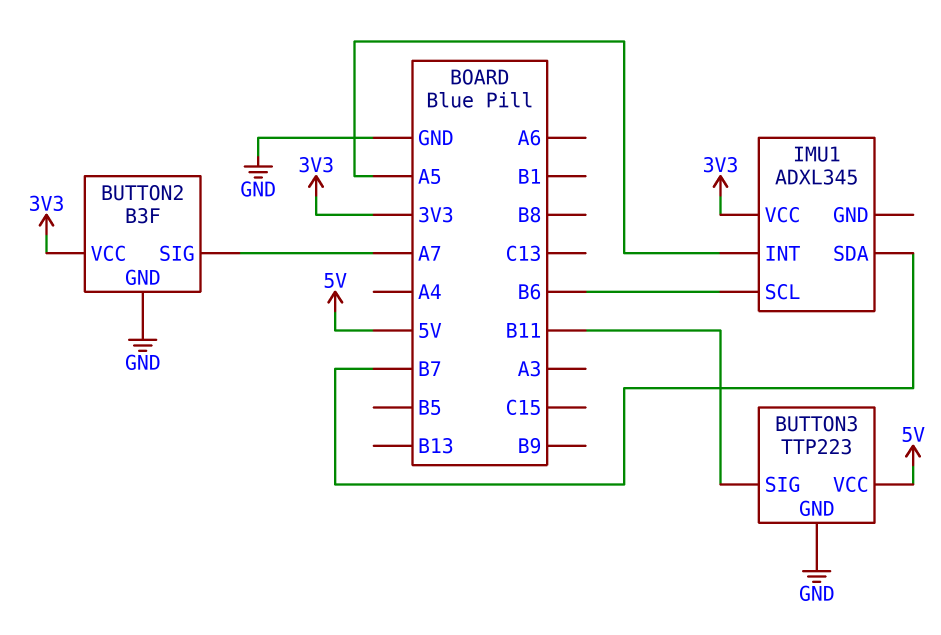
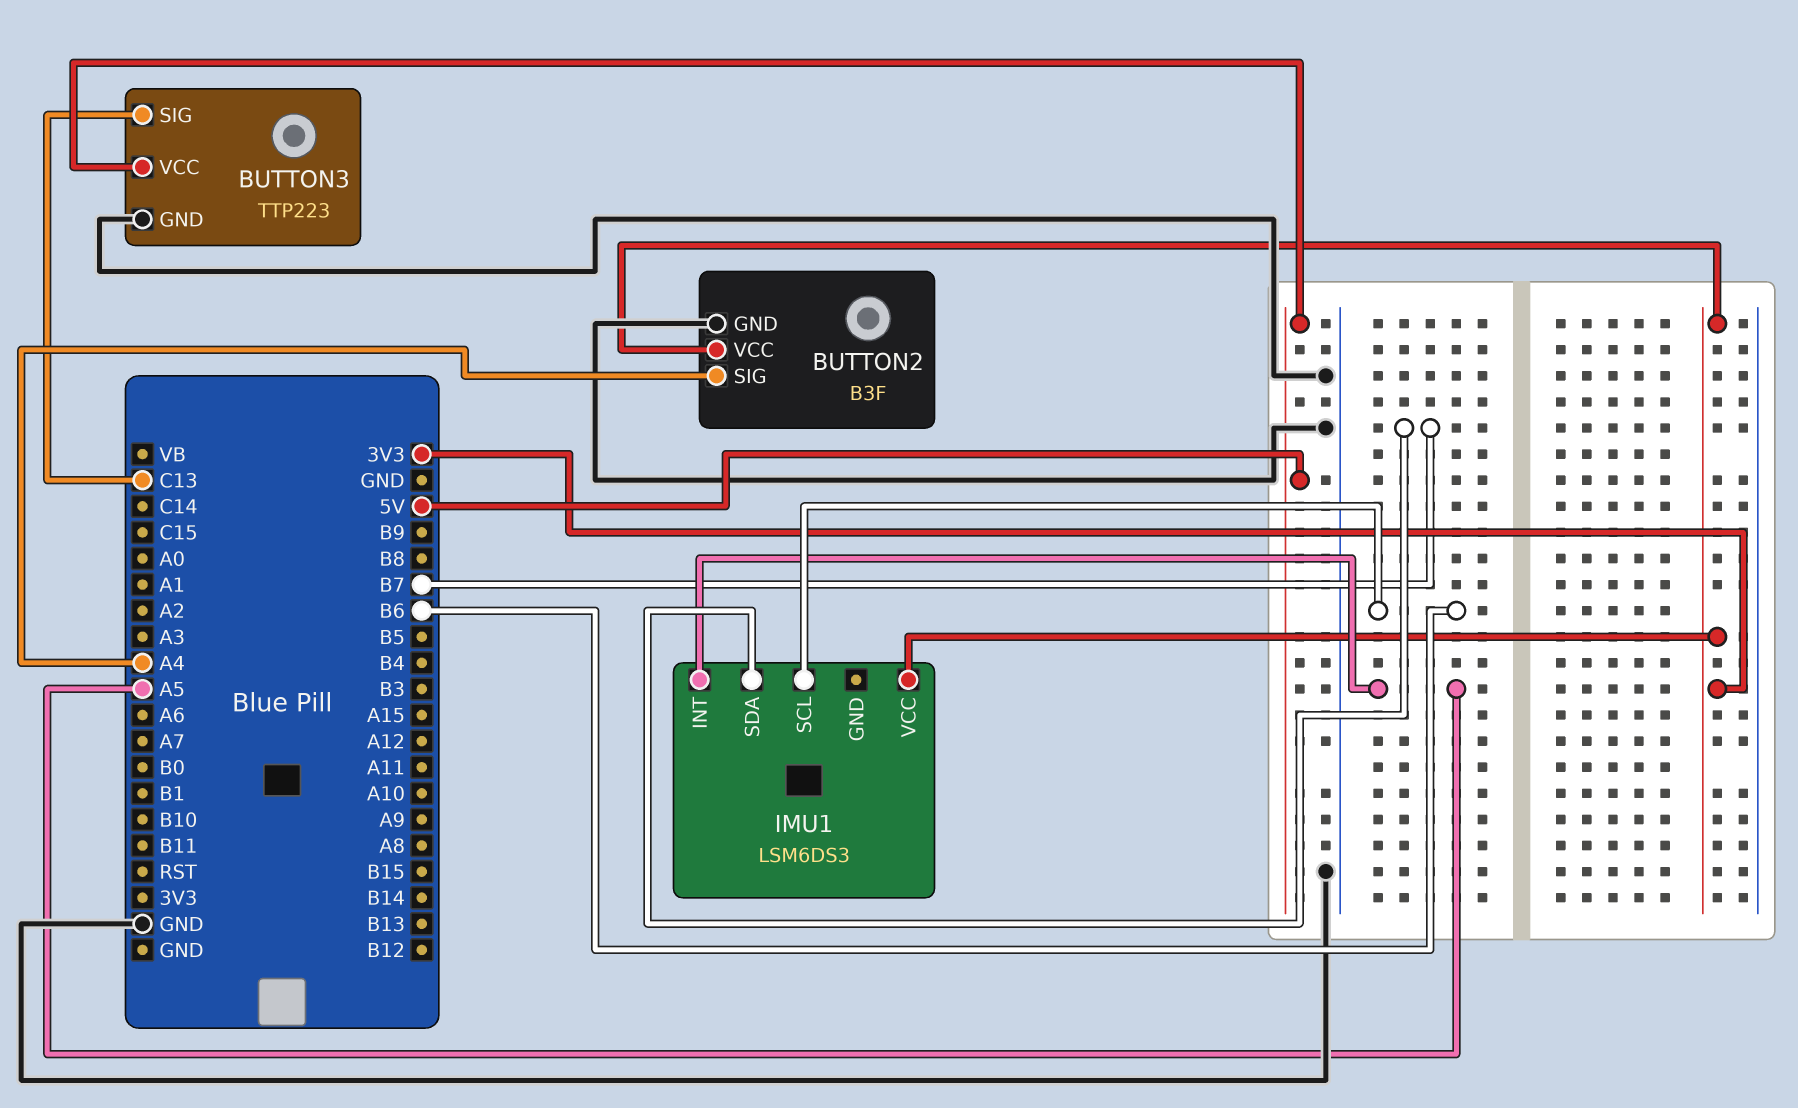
BUTTON2 pin SIG: A7 -> A4
BUTTON3 pin SIG: B11 -> C13
IMU1: ADXL345 -> LSM6DS3

